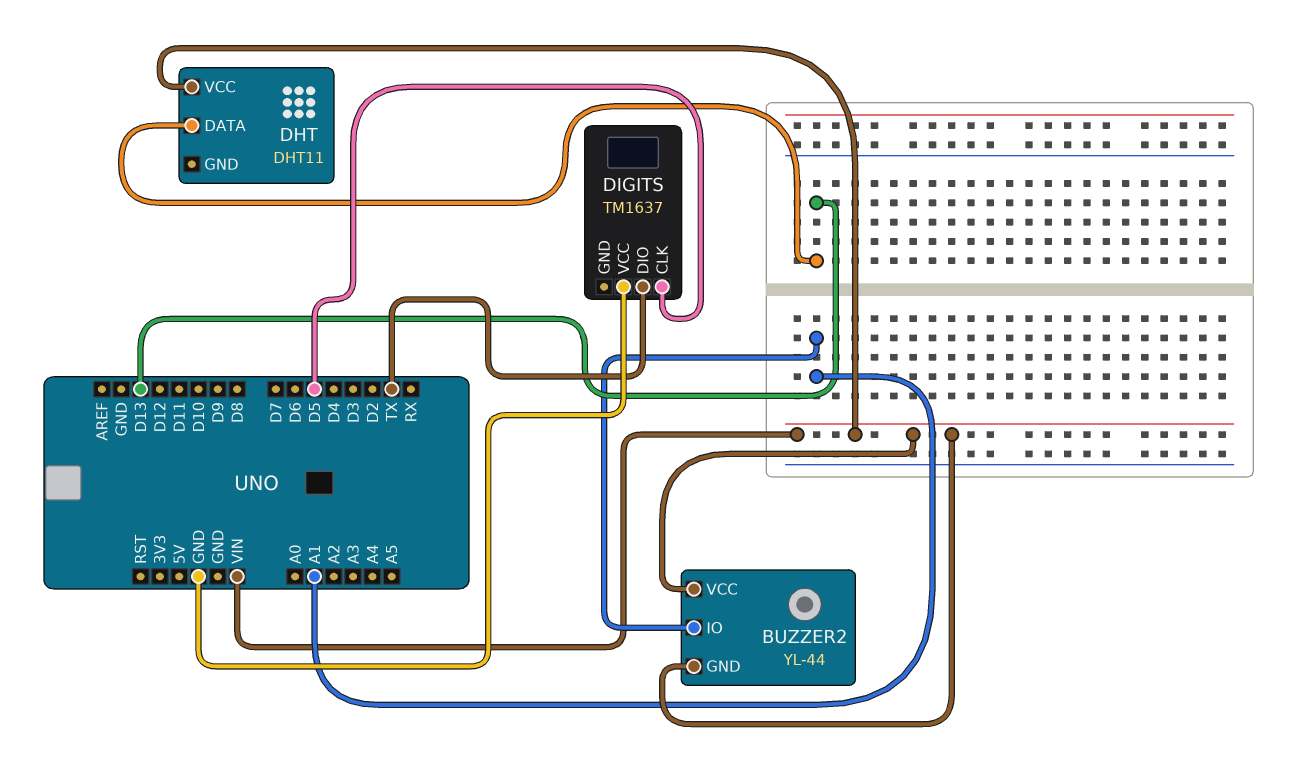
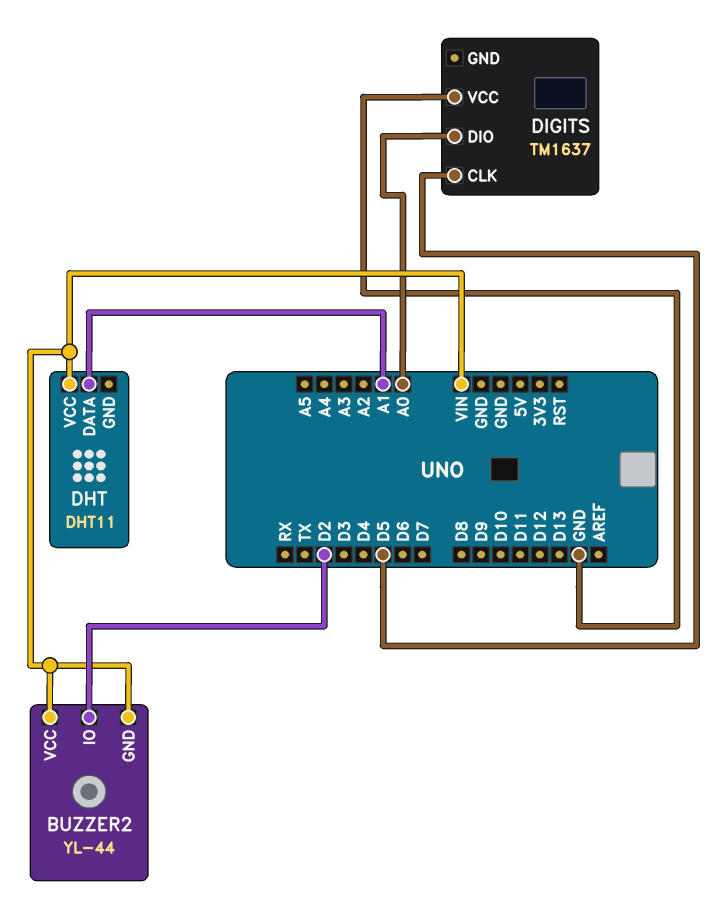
BUZZER2 pin IO: A1 -> D2
DHT pin DATA: D13 -> A1
DIGITS pin DIO: TX -> A0

